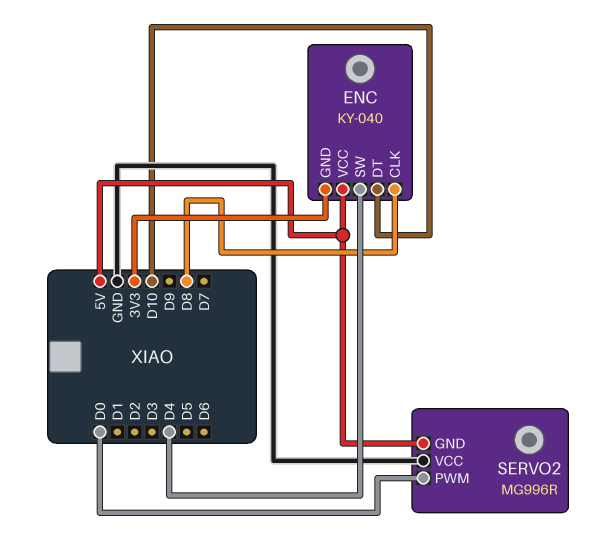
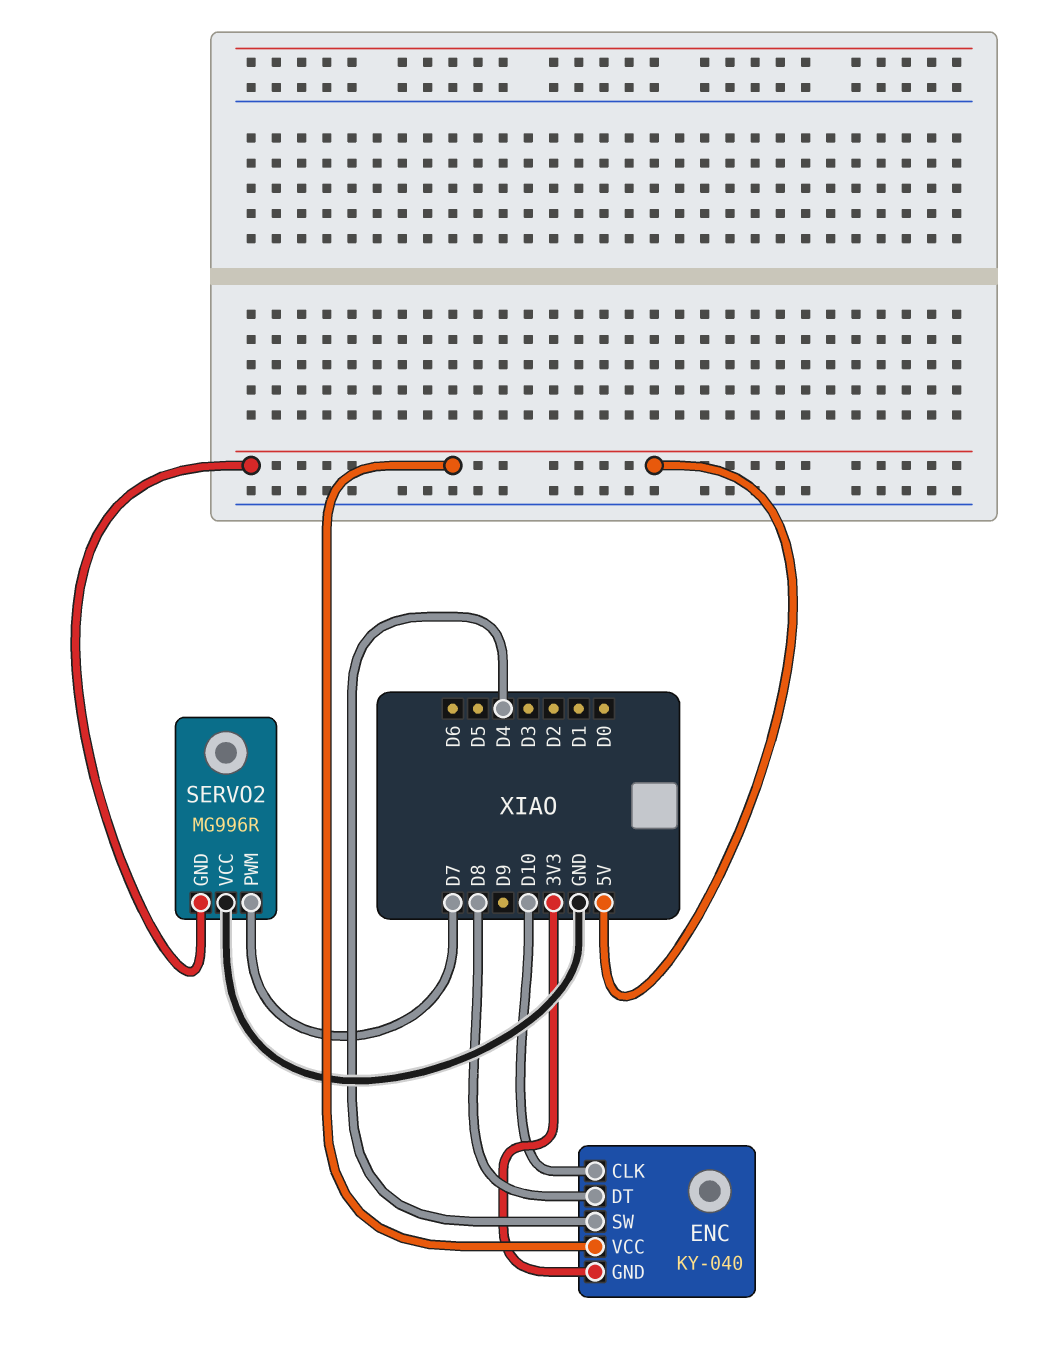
ENC pin CLK: D8 -> D10
ENC pin DT: D10 -> D8
SERVO2 pin PWM: D0 -> D7

